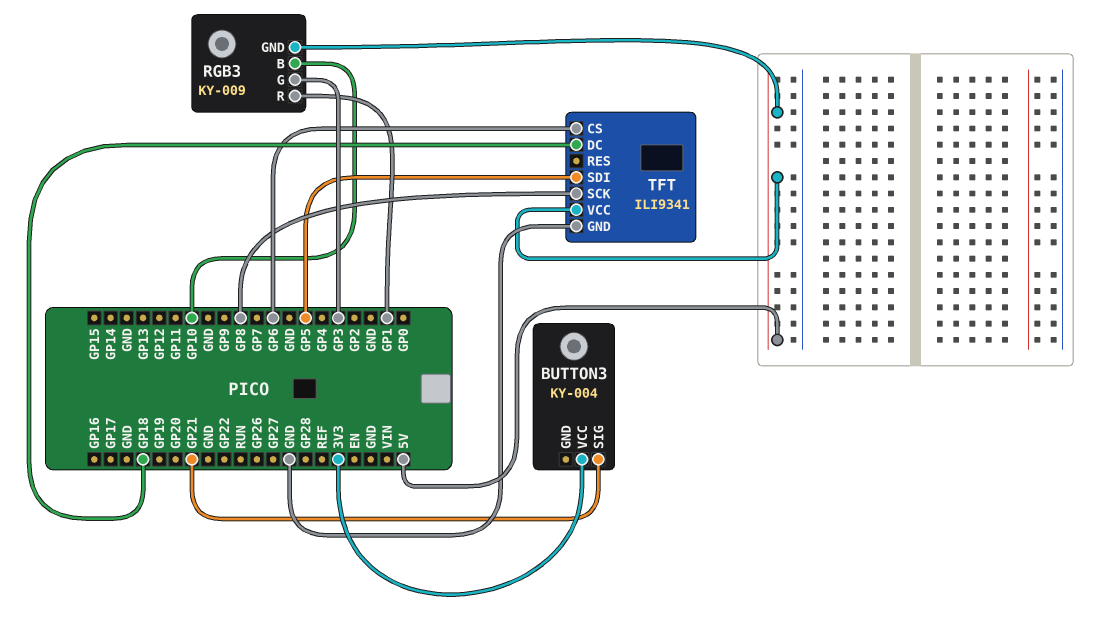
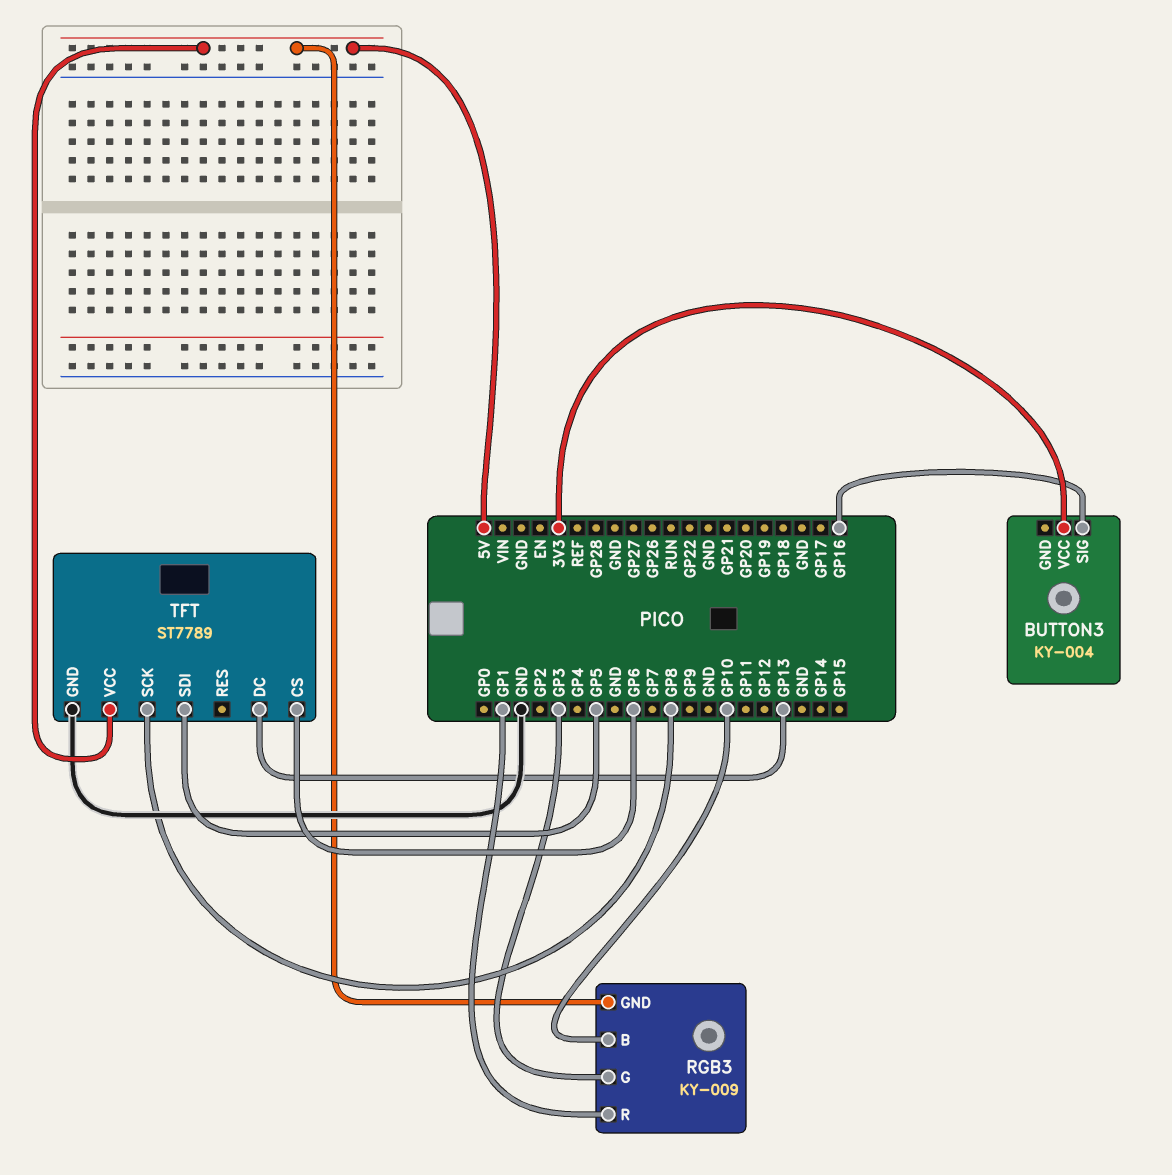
BUTTON3 pin SIG: GP21 -> GP16
TFT: ILI9341 -> ST7789
TFT pin DC: GP18 -> GP13

